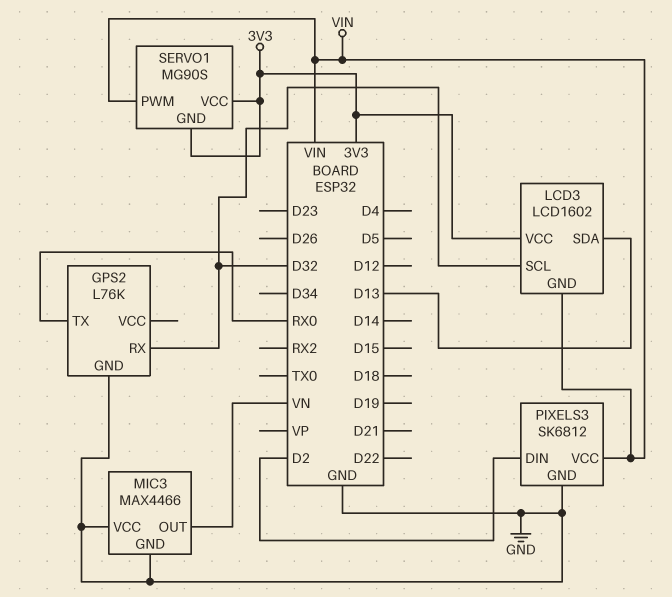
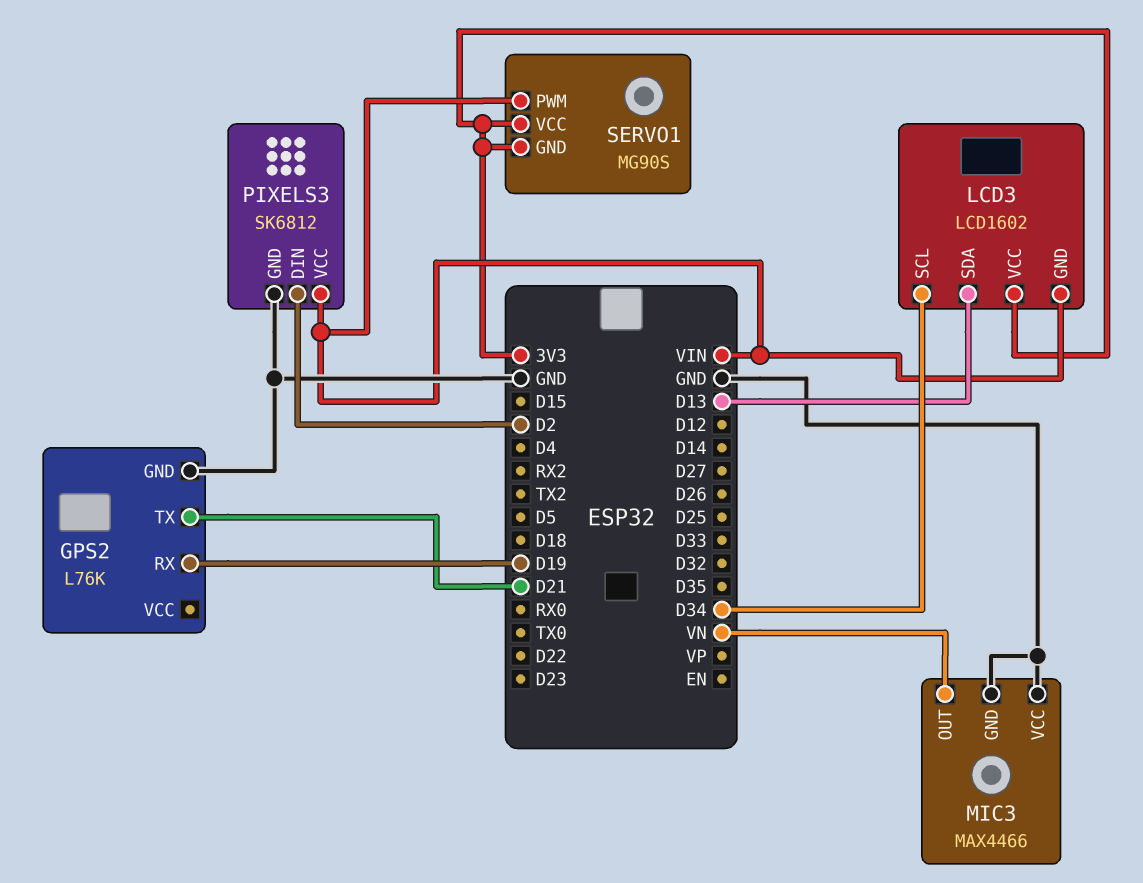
GPS2 pin RX: D32 -> D19
GPS2 pin TX: RX0 -> D21
LCD3 pin SCL: D32 -> D34

